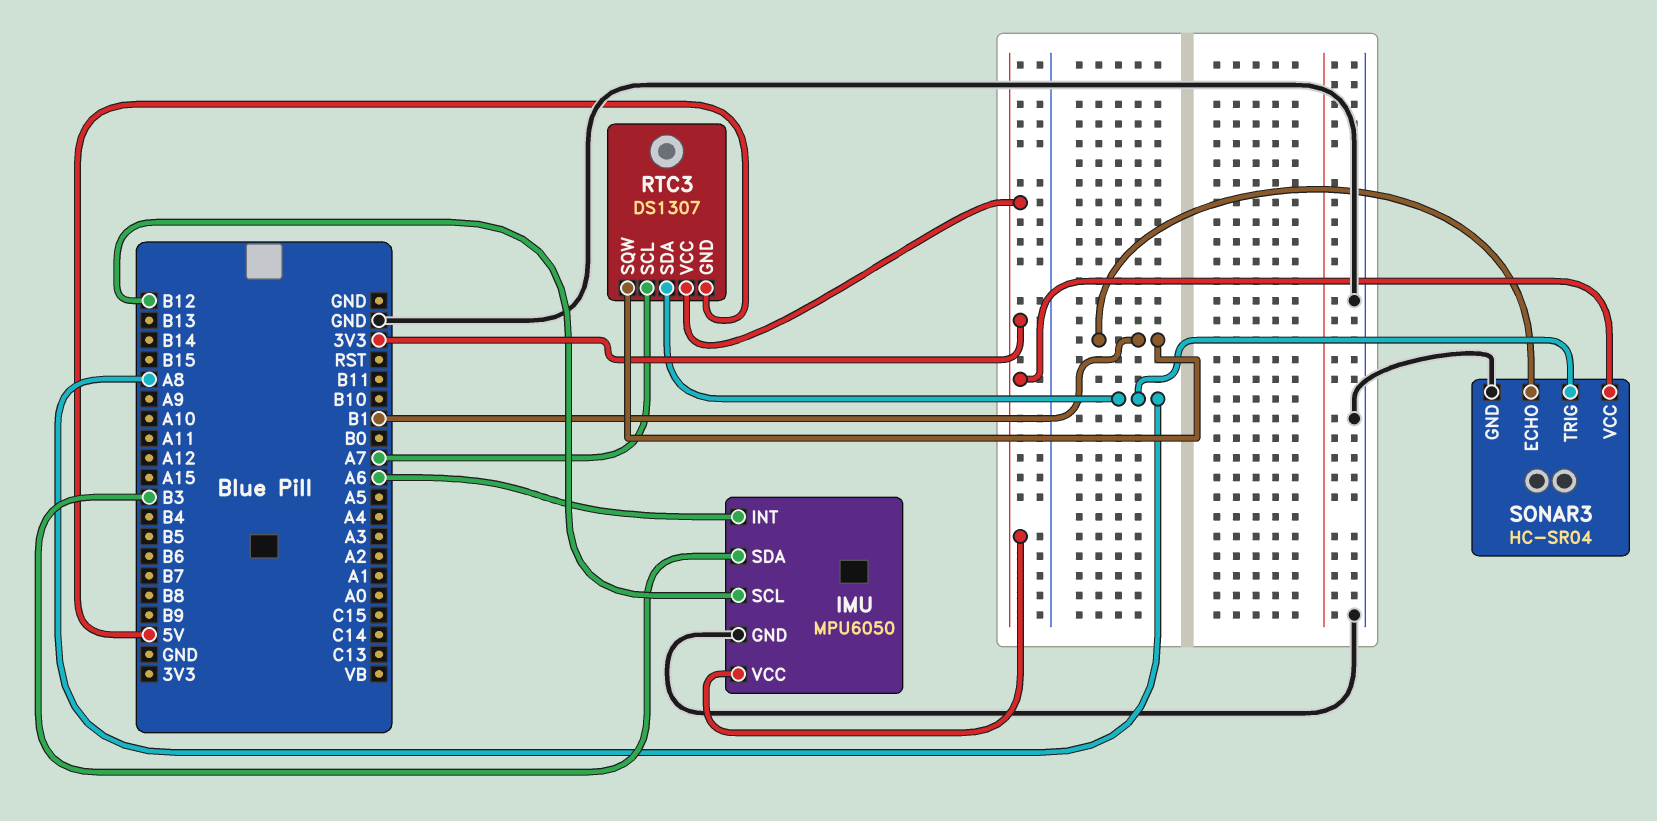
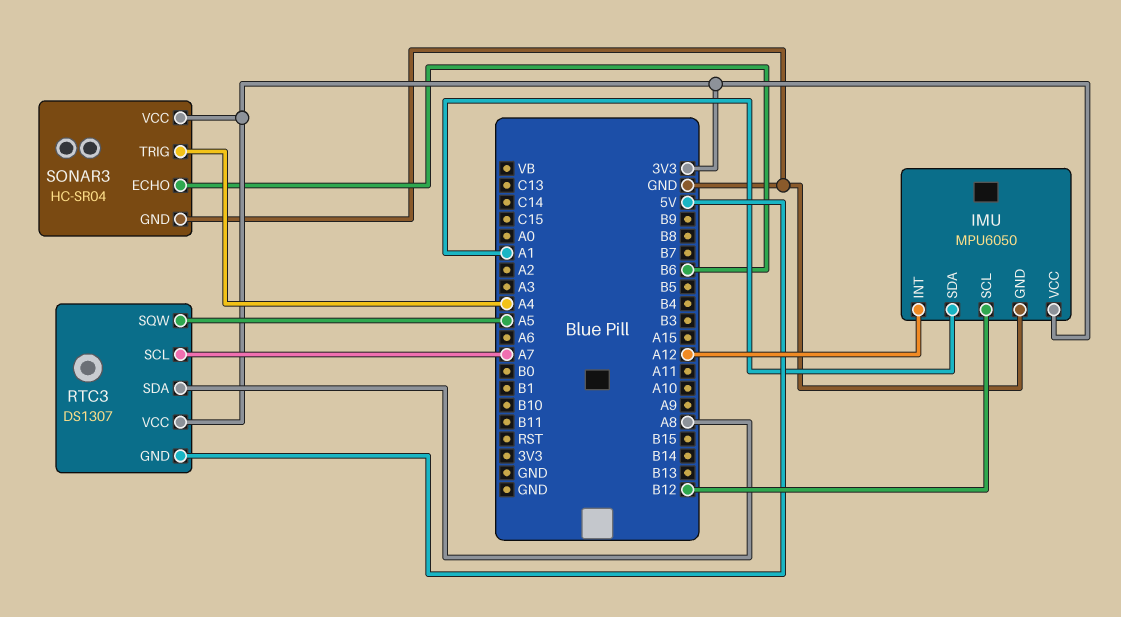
IMU pin INT: A6 -> A12
IMU pin SDA: B3 -> A1
RTC3 pin SQW: B1 -> A5
SONAR3 pin ECHO: B1 -> B6
SONAR3 pin TRIG: A8 -> A4

